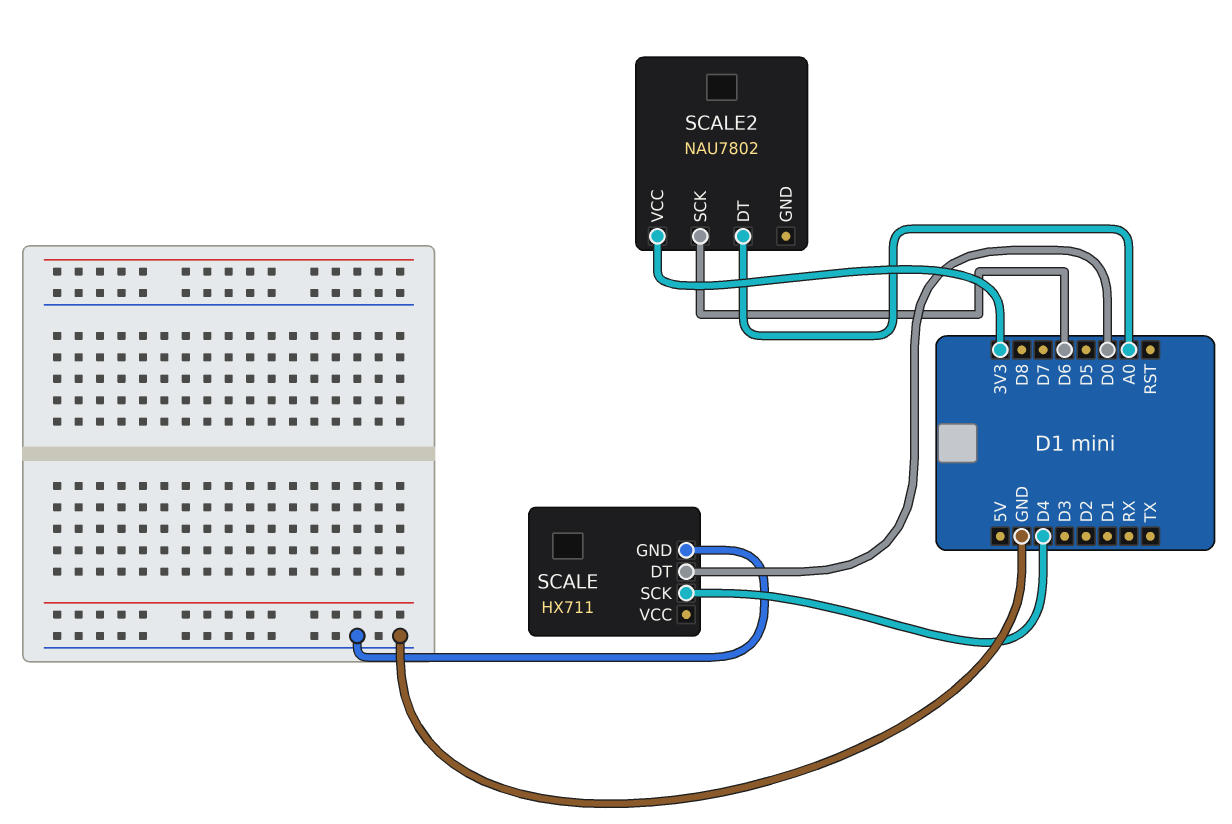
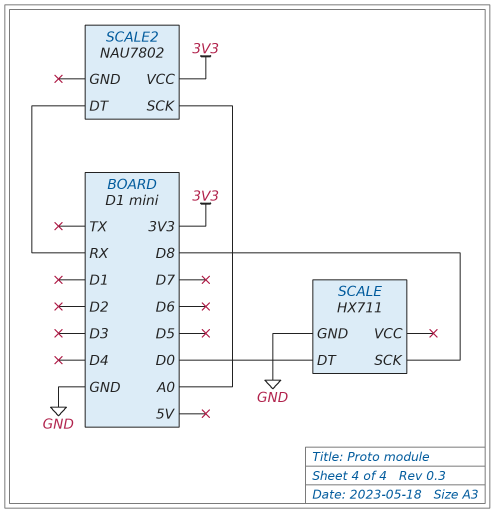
SCALE pin SCK: D4 -> D8
SCALE2 pin DT: A0 -> RX
SCALE2 pin SCK: D6 -> A0

